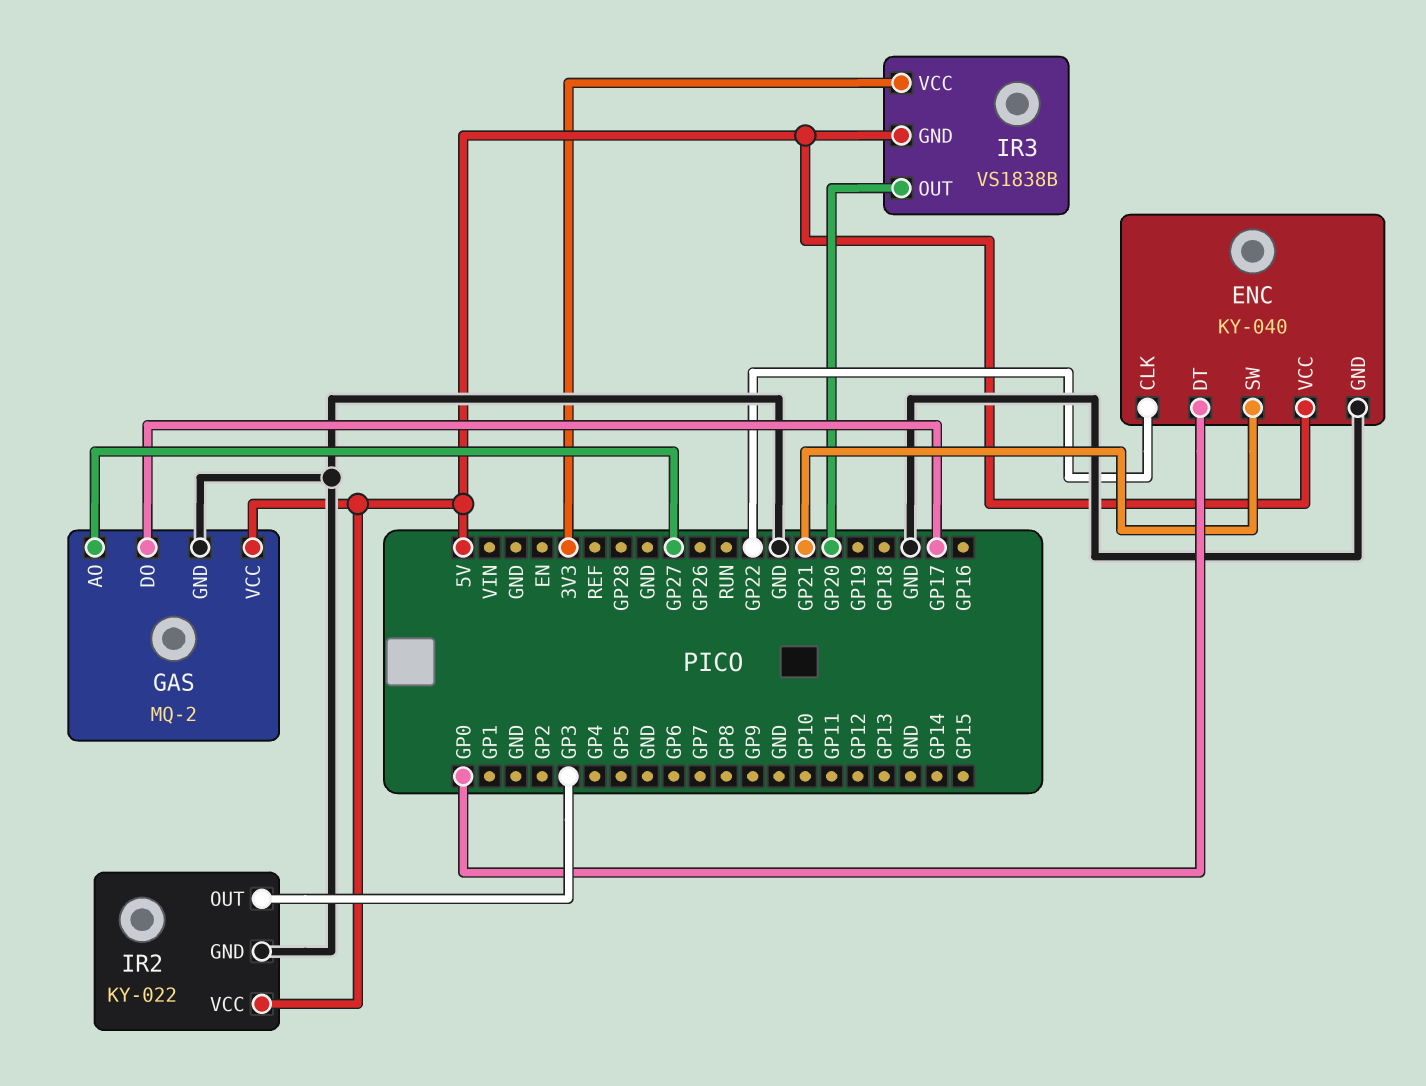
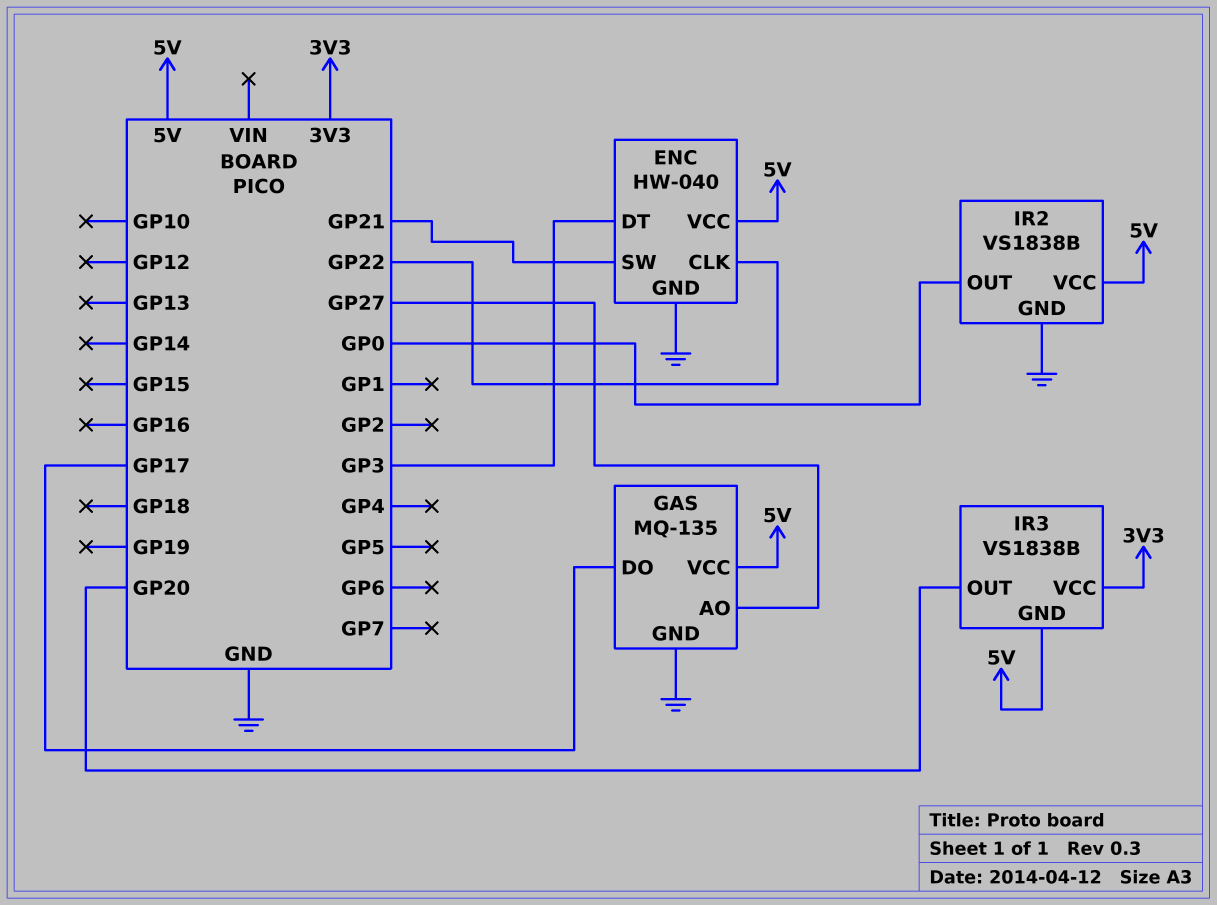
ENC: KY-040 -> HW-040
ENC pin DT: GP0 -> GP3
GAS: MQ-2 -> MQ-135
IR2: KY-022 -> VS1838B
IR2 pin OUT: GP3 -> GP0

